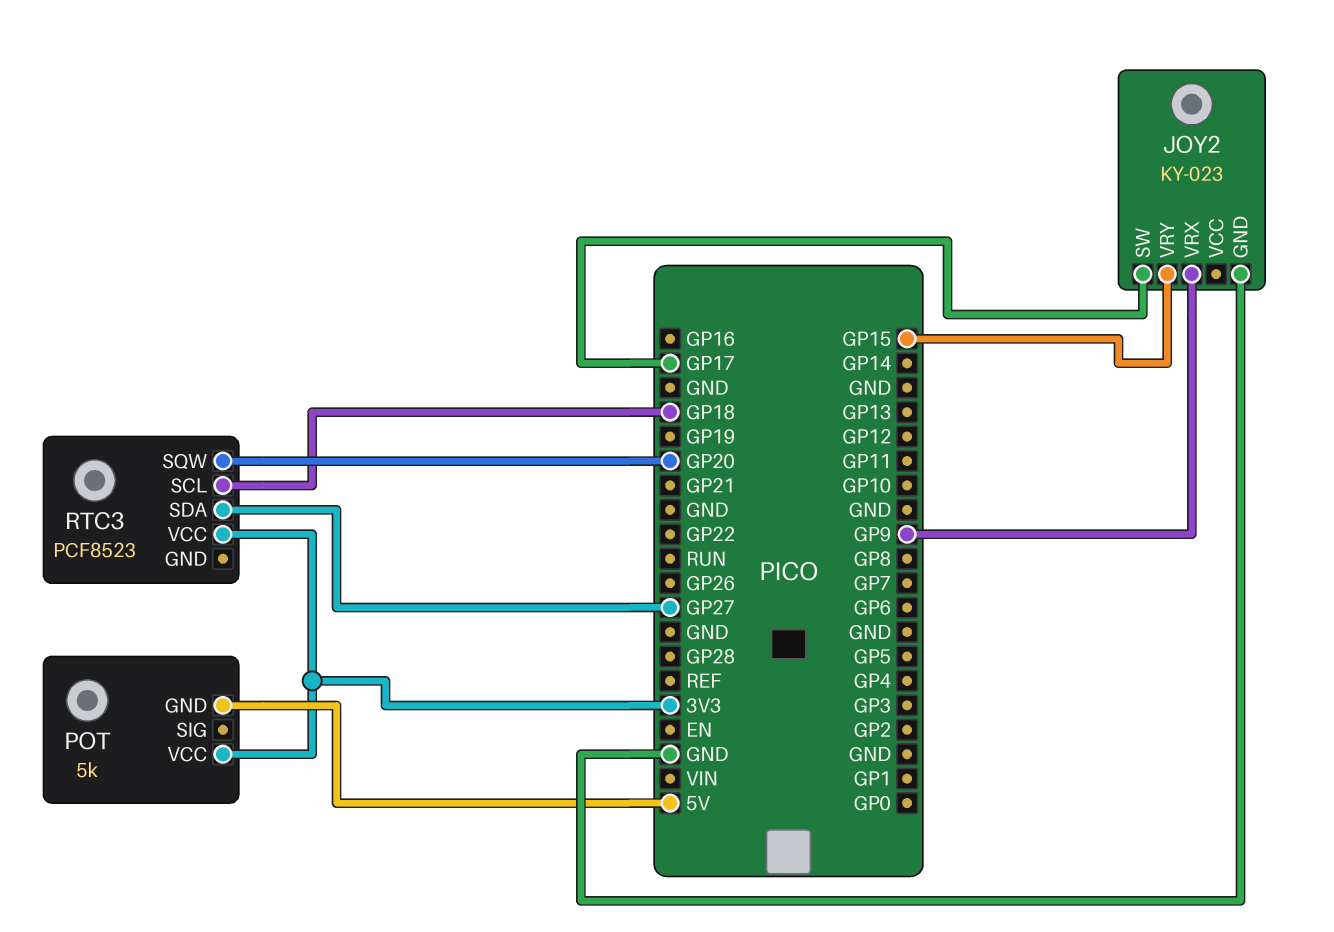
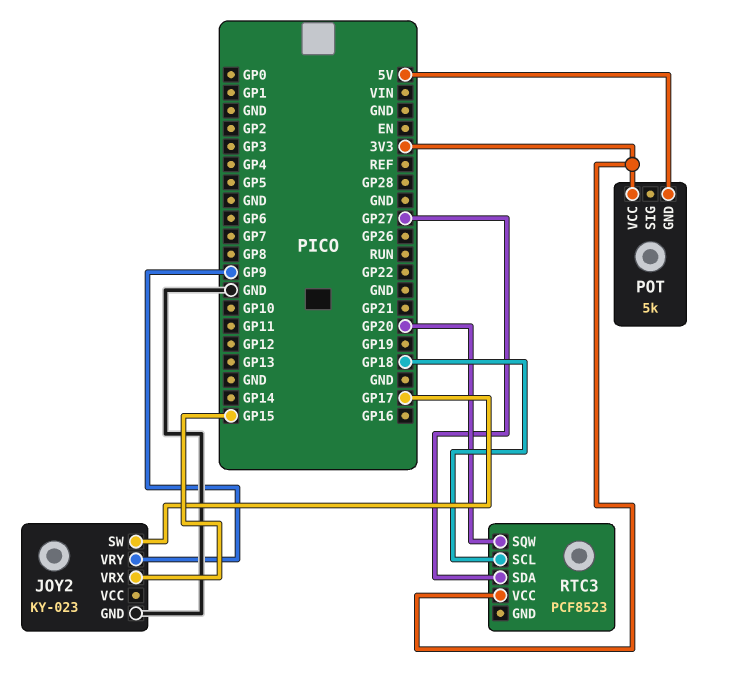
JOY2 pin VRX: GP9 -> GP15
JOY2 pin VRY: GP15 -> GP9

